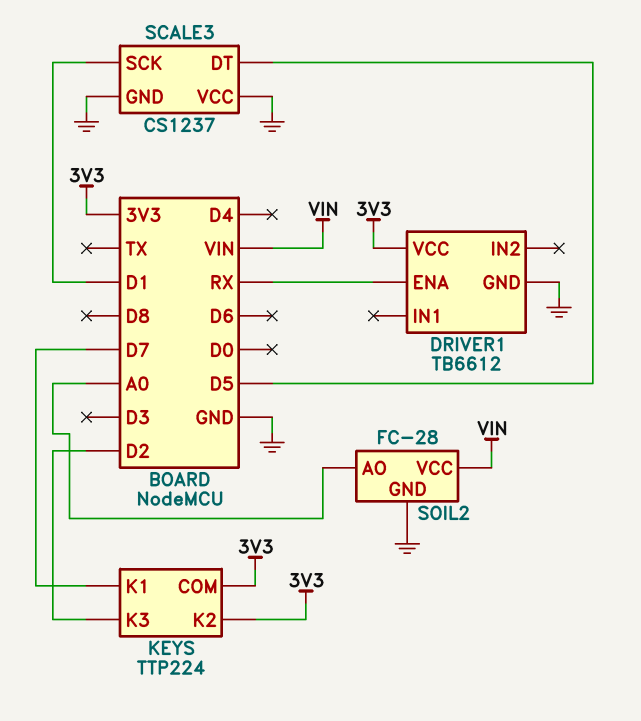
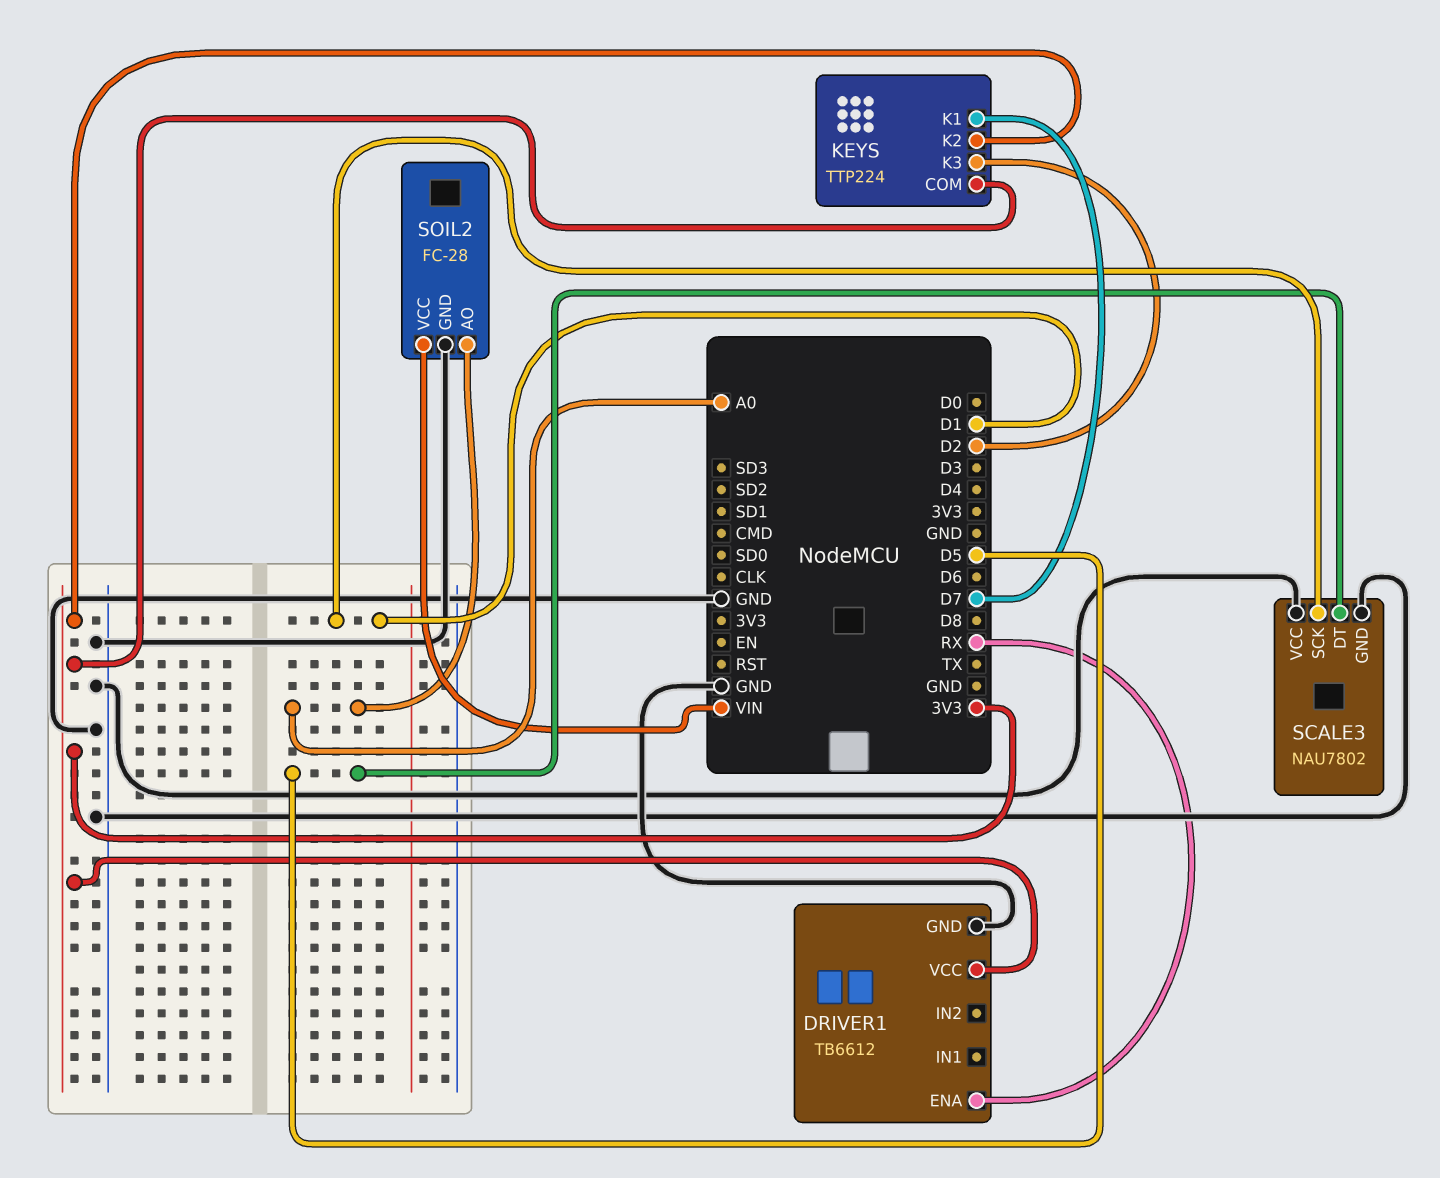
SCALE3: CS1237 -> NAU7802

